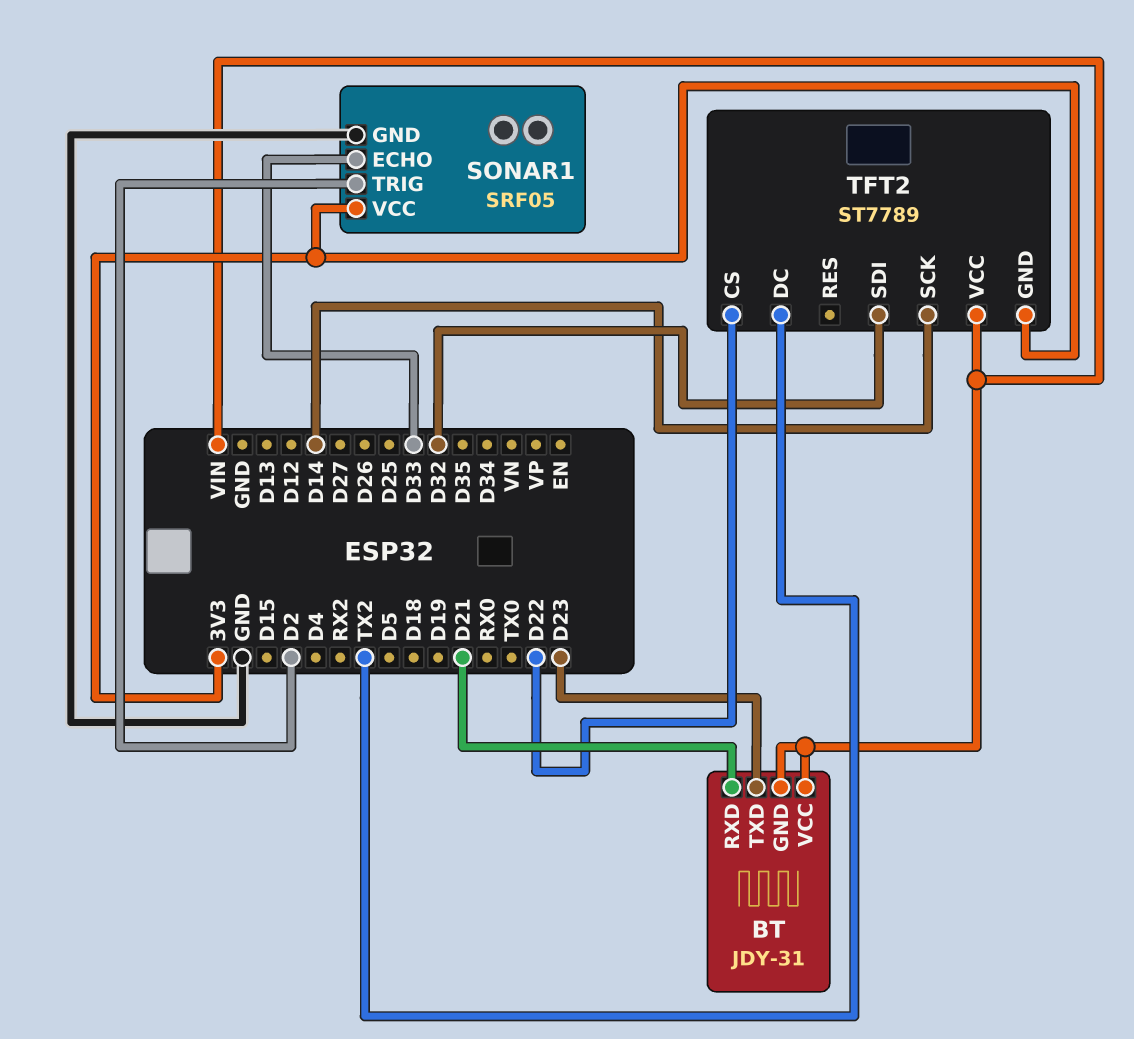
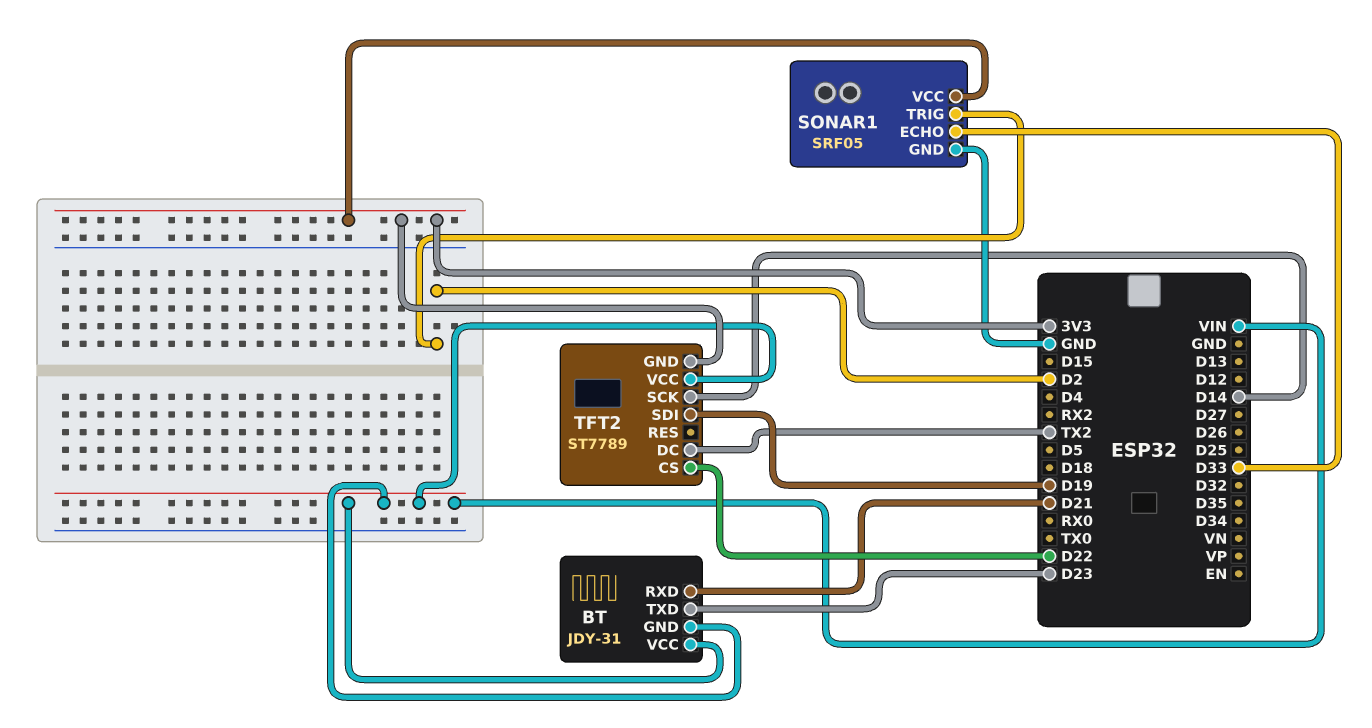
TFT2 pin SDI: D32 -> D19

